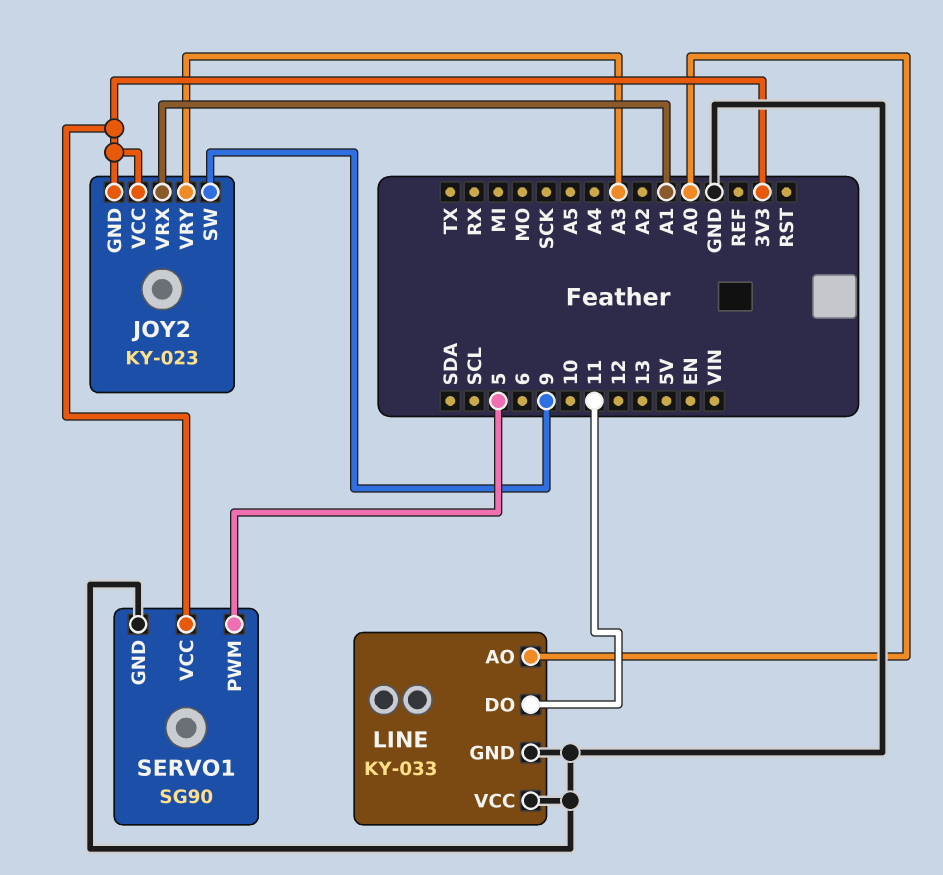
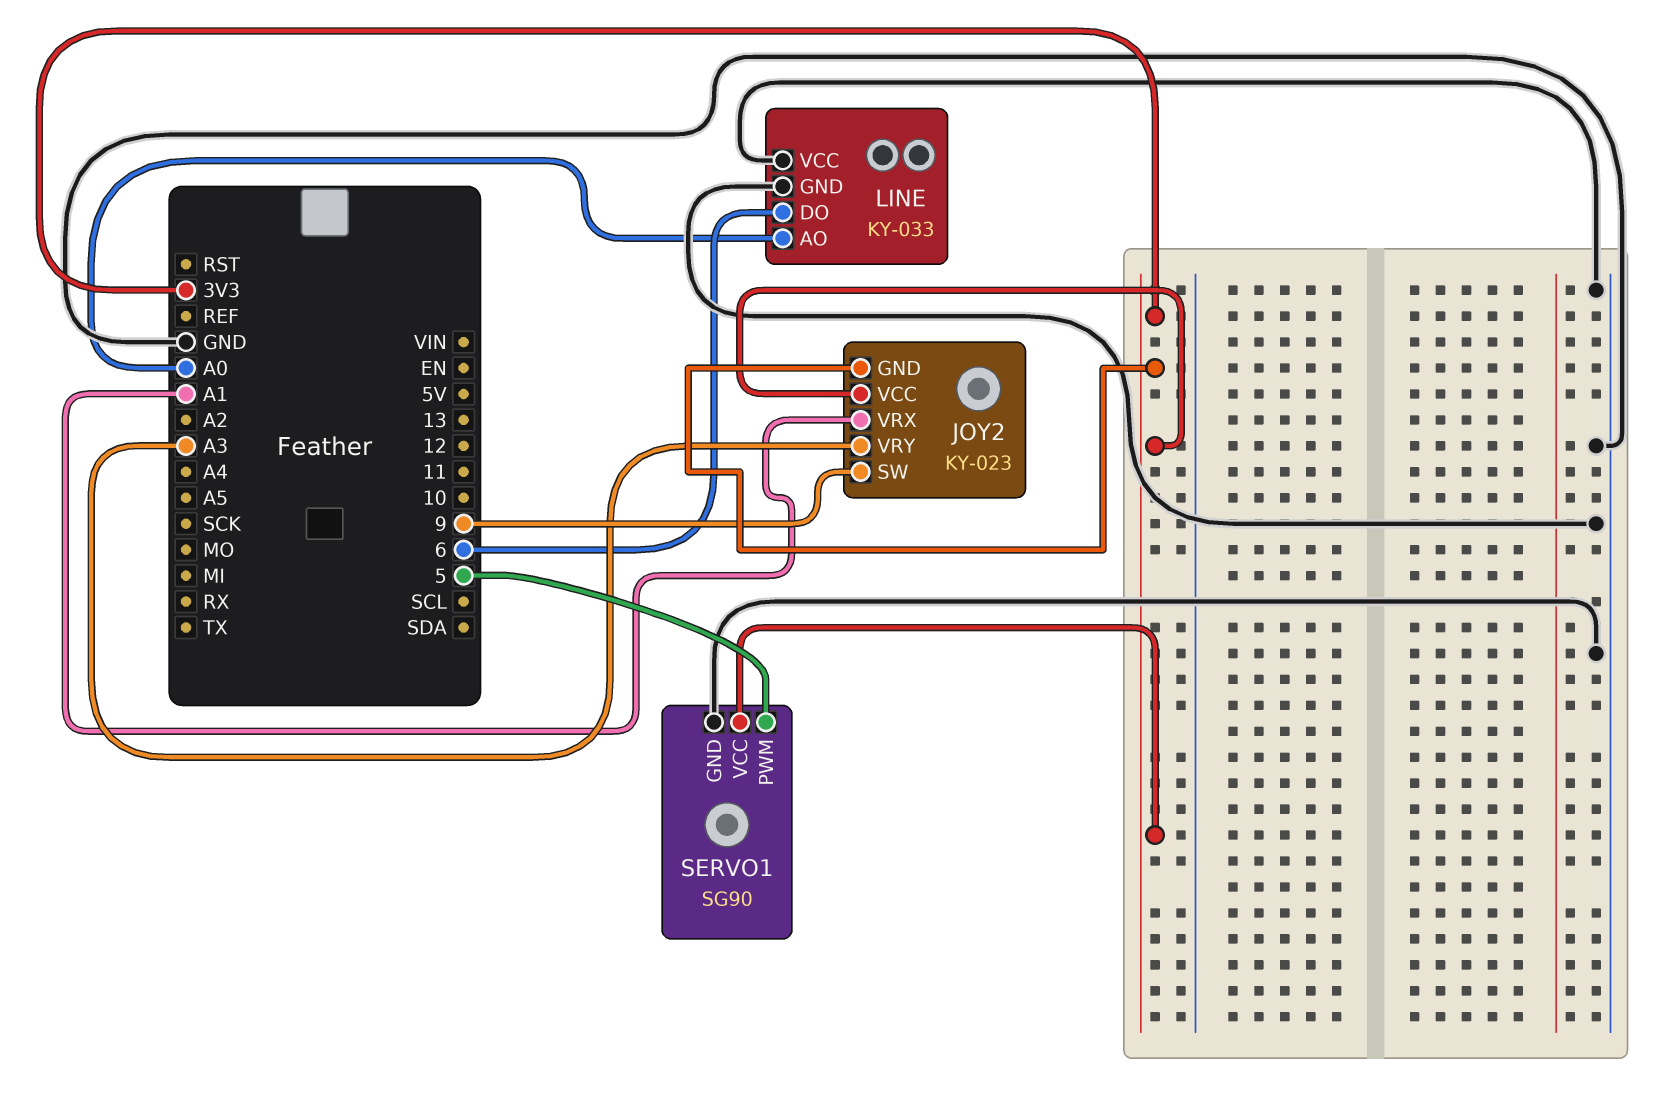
LINE pin DO: 11 -> 6

